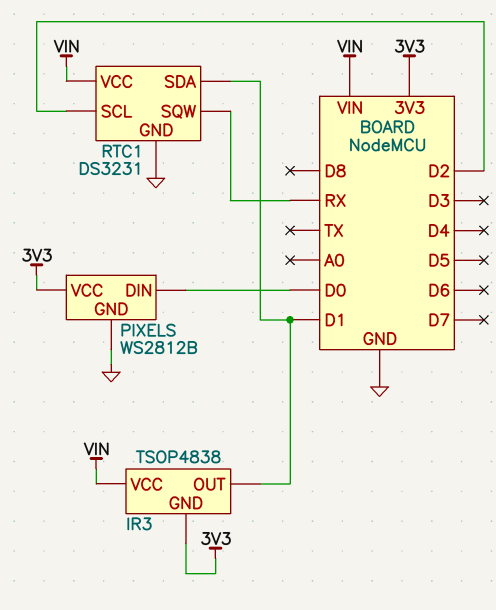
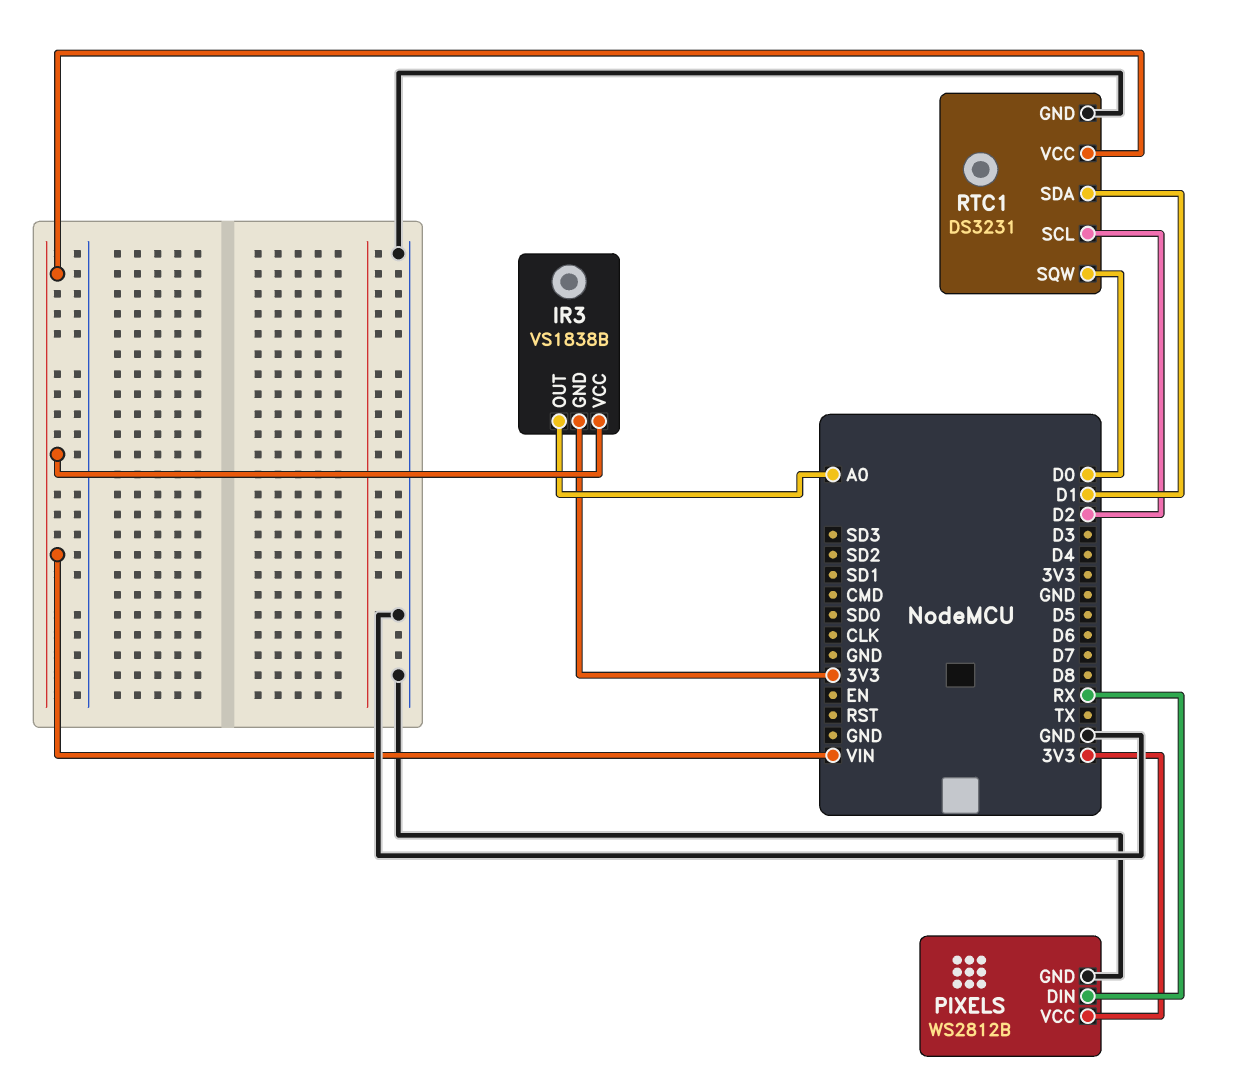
IR3: TSOP4838 -> VS1838B
IR3 pin OUT: D1 -> A0
PIXELS pin DIN: D0 -> RX
RTC1 pin SQW: RX -> D0

